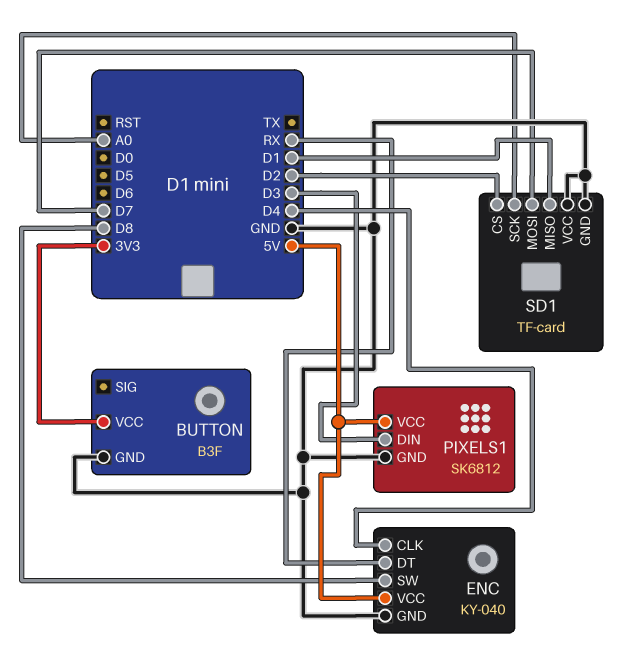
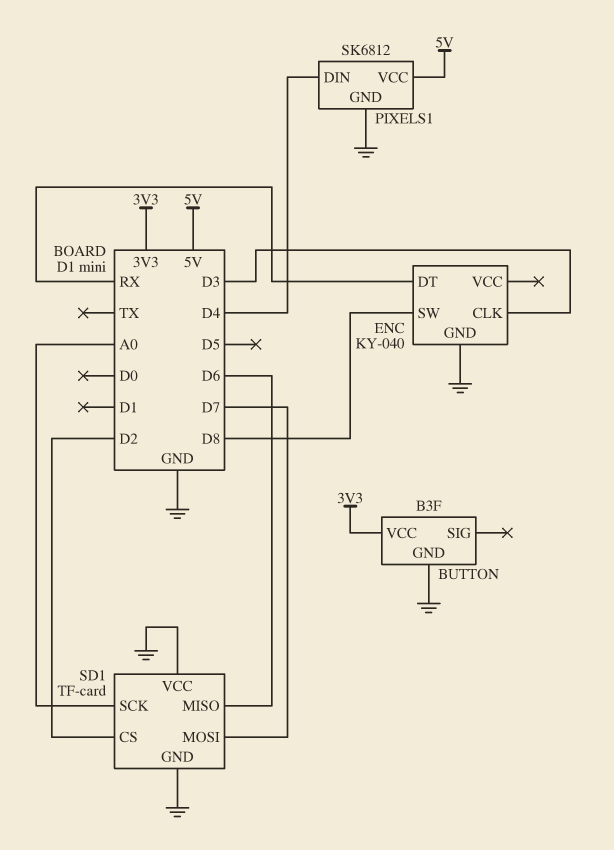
ENC pin CLK: D4 -> D3
ENC pin VCC: 5V -> none
PIXELS1 pin DIN: D3 -> D4
SD1 pin MISO: D1 -> D6

